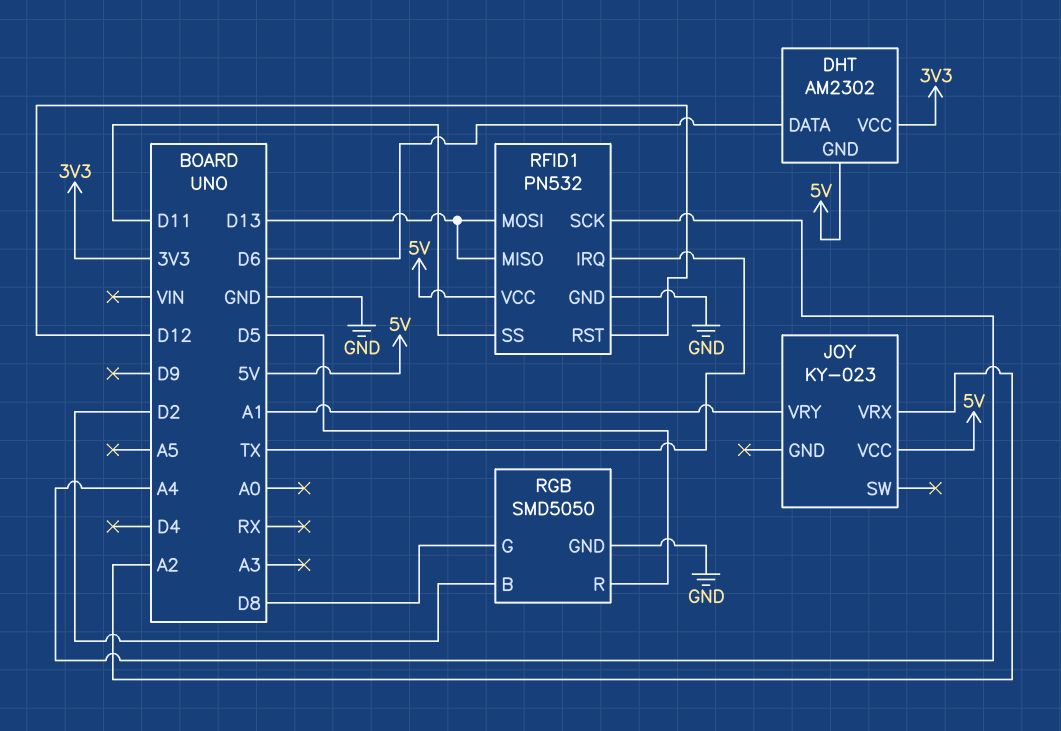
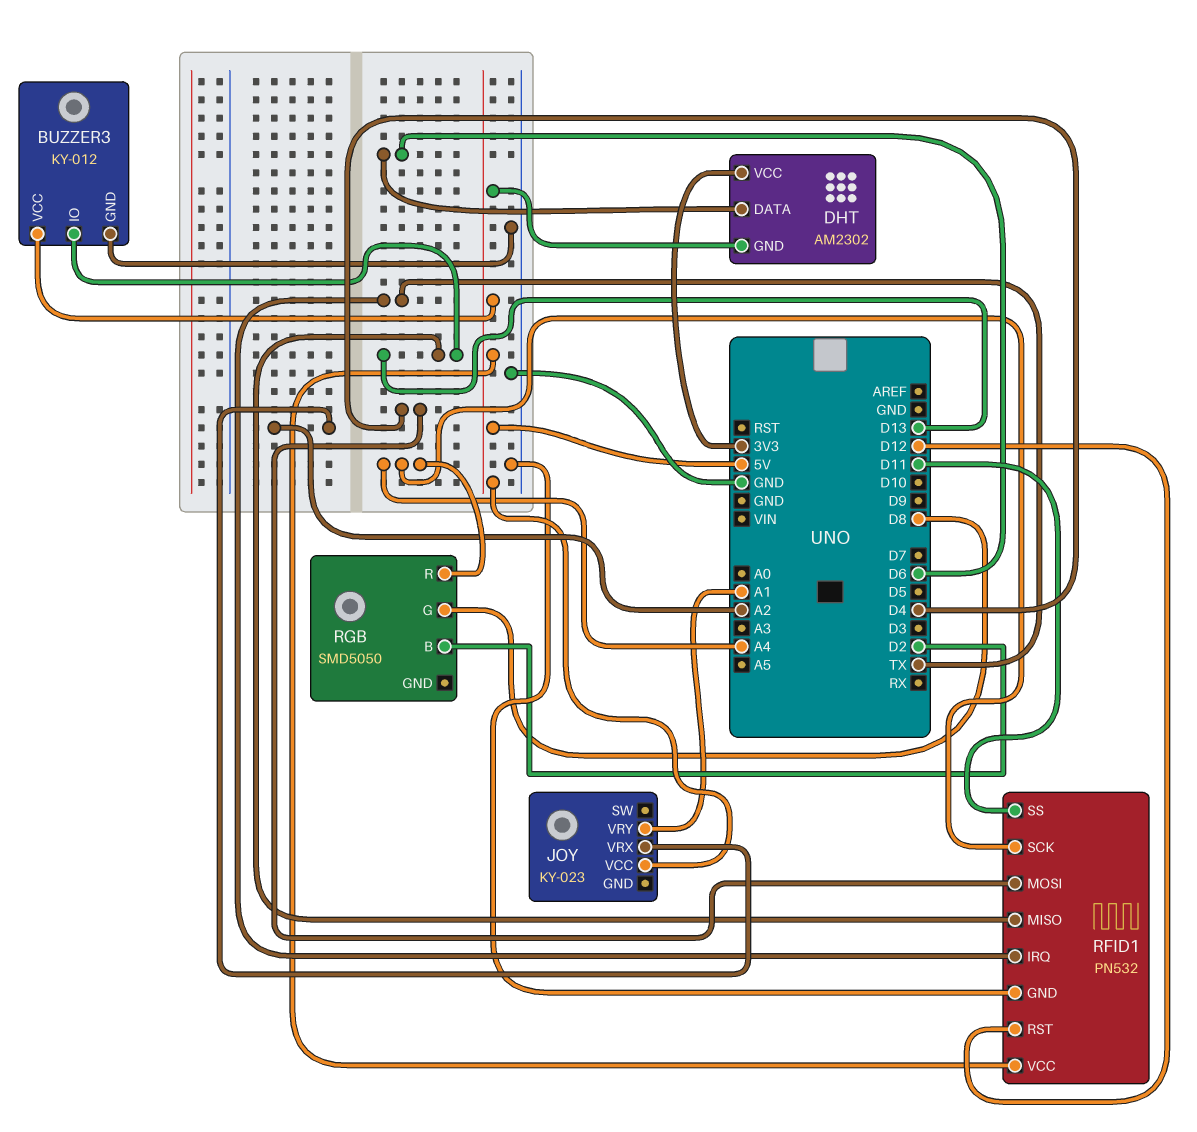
BUZZER3: none -> KY-012
BUZZER3 pin GND: none -> GND
BUZZER3 pin IO: none -> D13
BUZZER3 pin VCC: none -> 5V
RFID1 pin MOSI: D13 -> D4
RGB pin GND: GND -> none
RGB pin R: D5 -> A4

